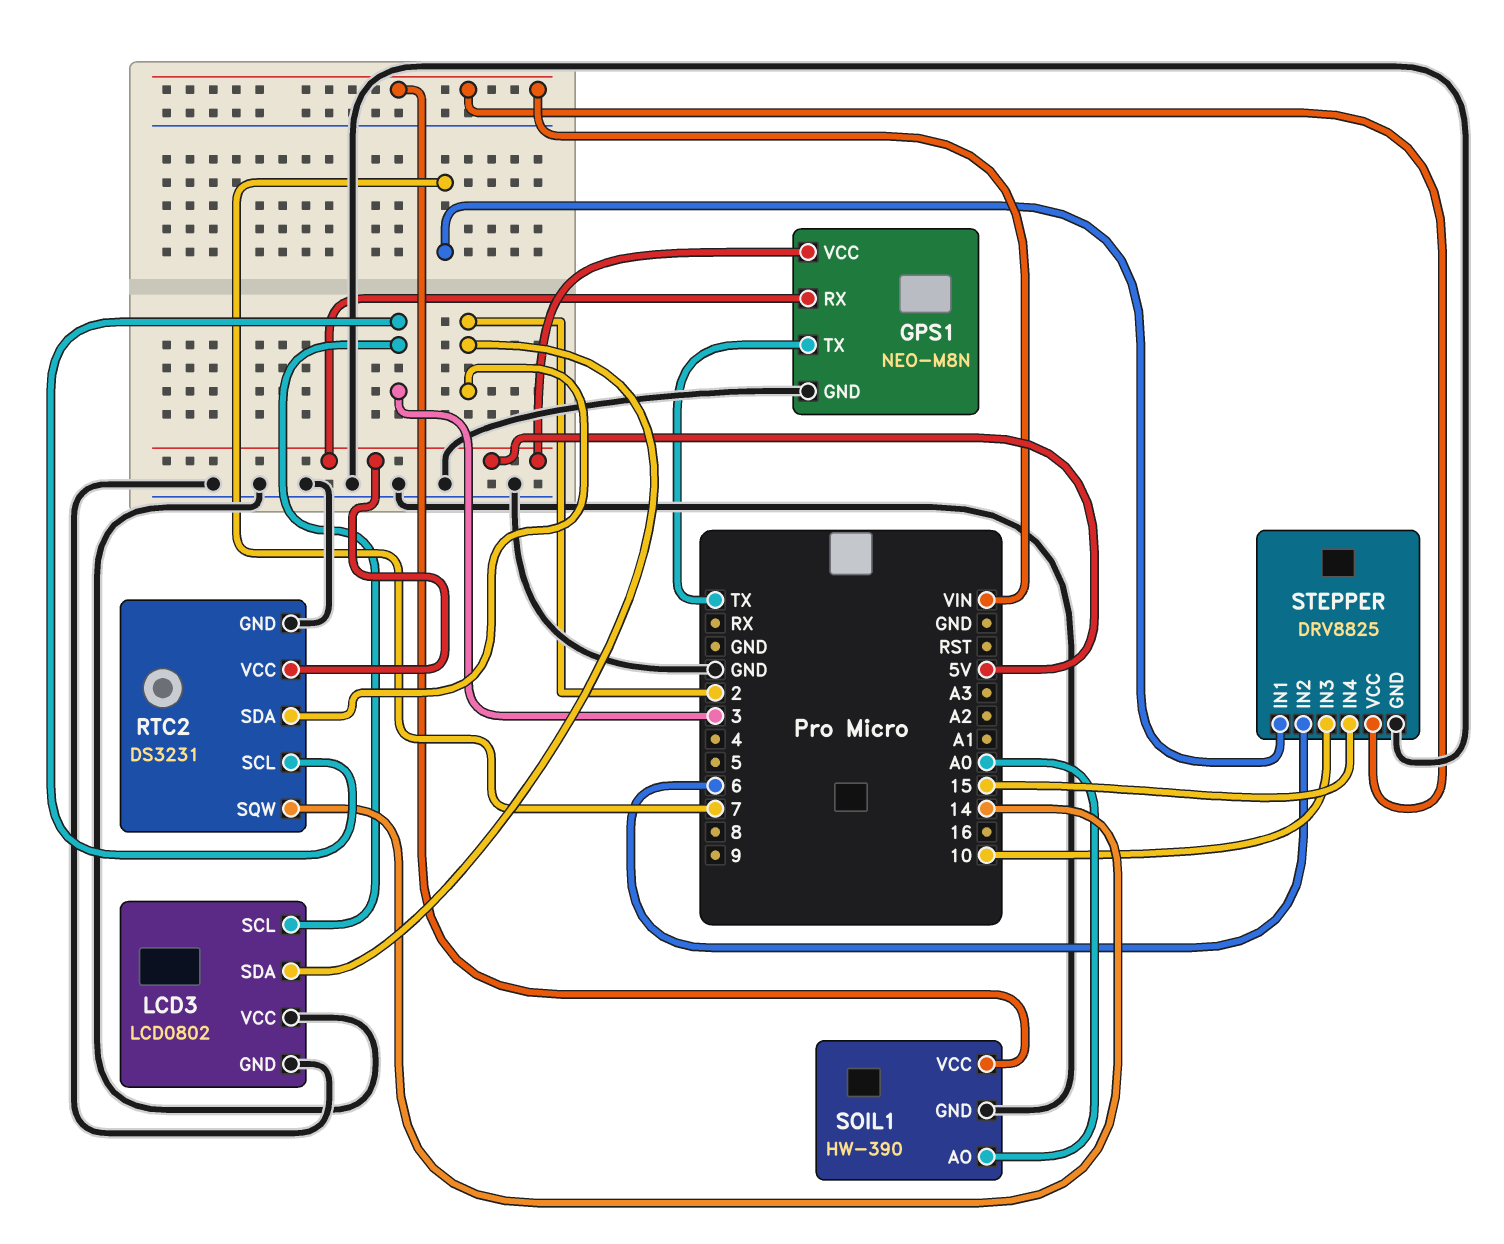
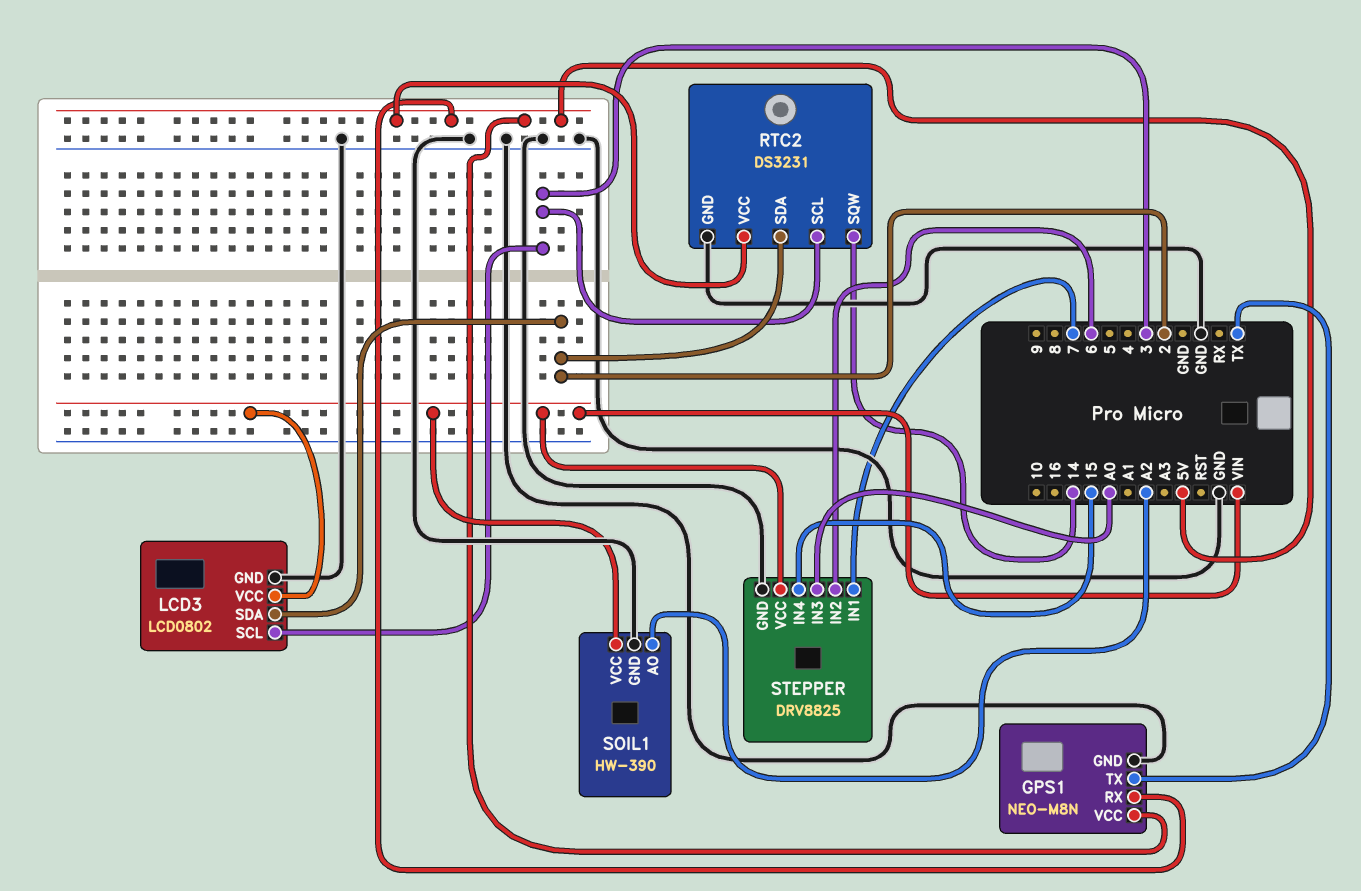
LCD3 pin VCC: GND -> VIN
SOIL1 pin AO: A0 -> A2
STEPPER pin IN3: 10 -> A0

